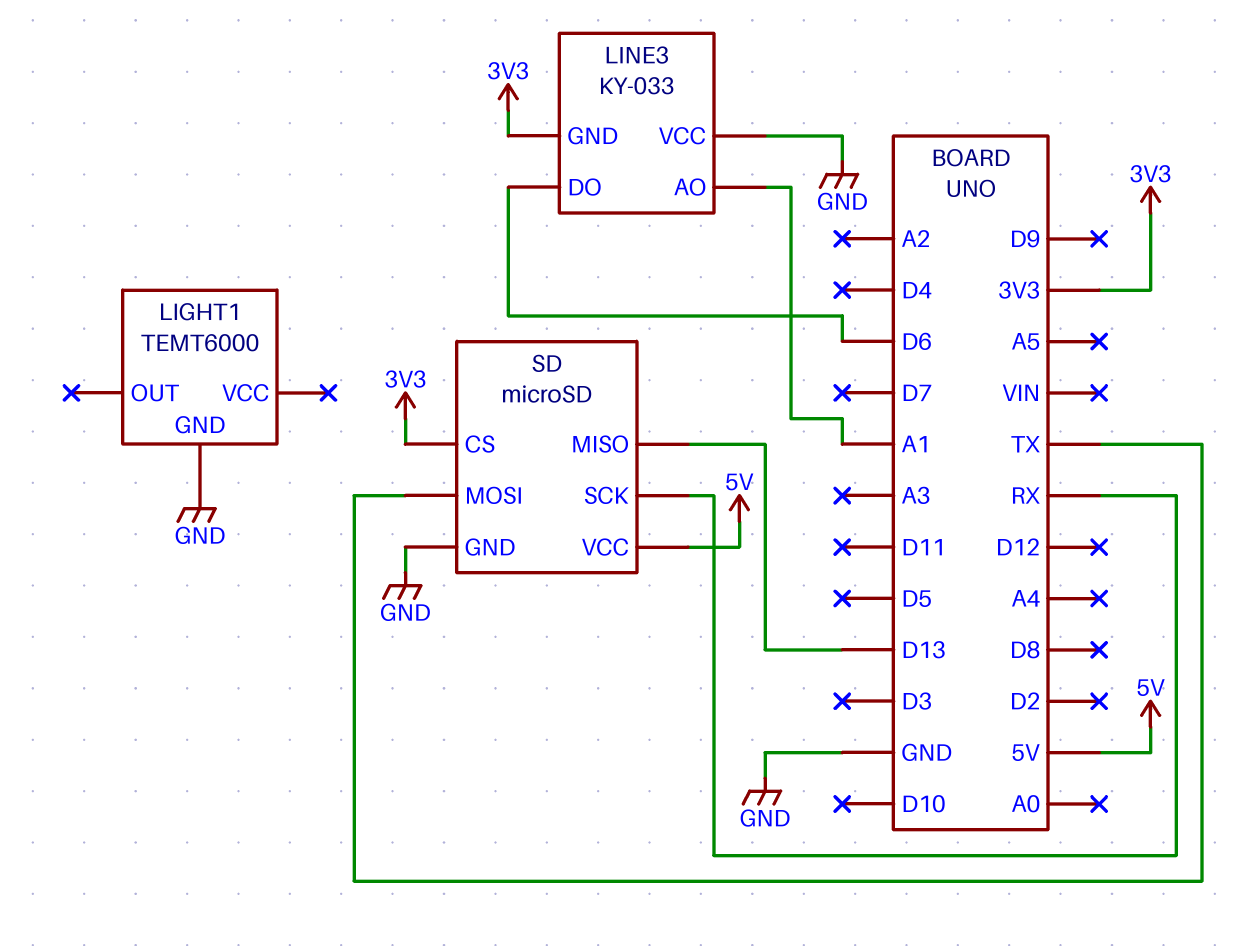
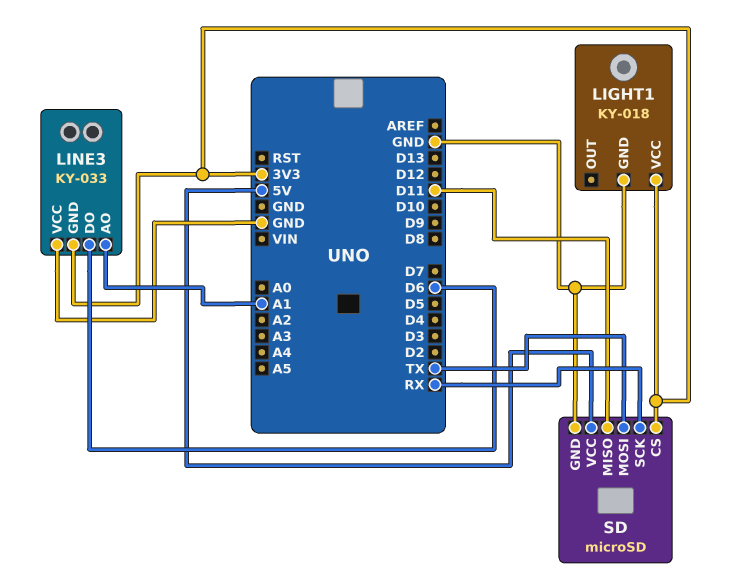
LIGHT1: TEMT6000 -> KY-018
LIGHT1 pin VCC: none -> 3V3
SD pin MISO: D13 -> D11

